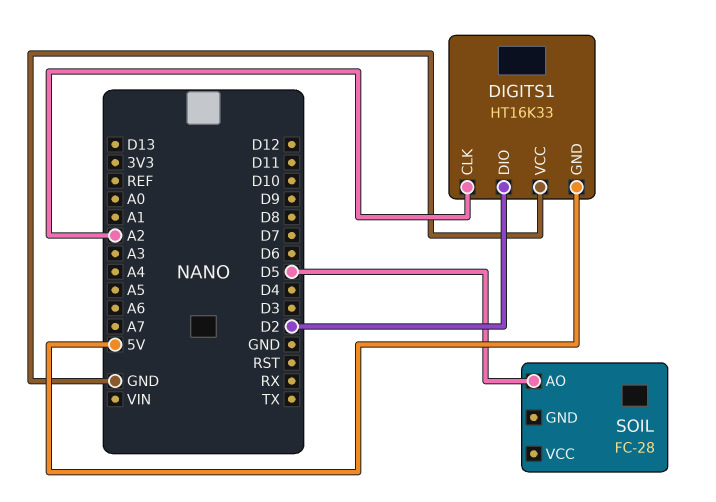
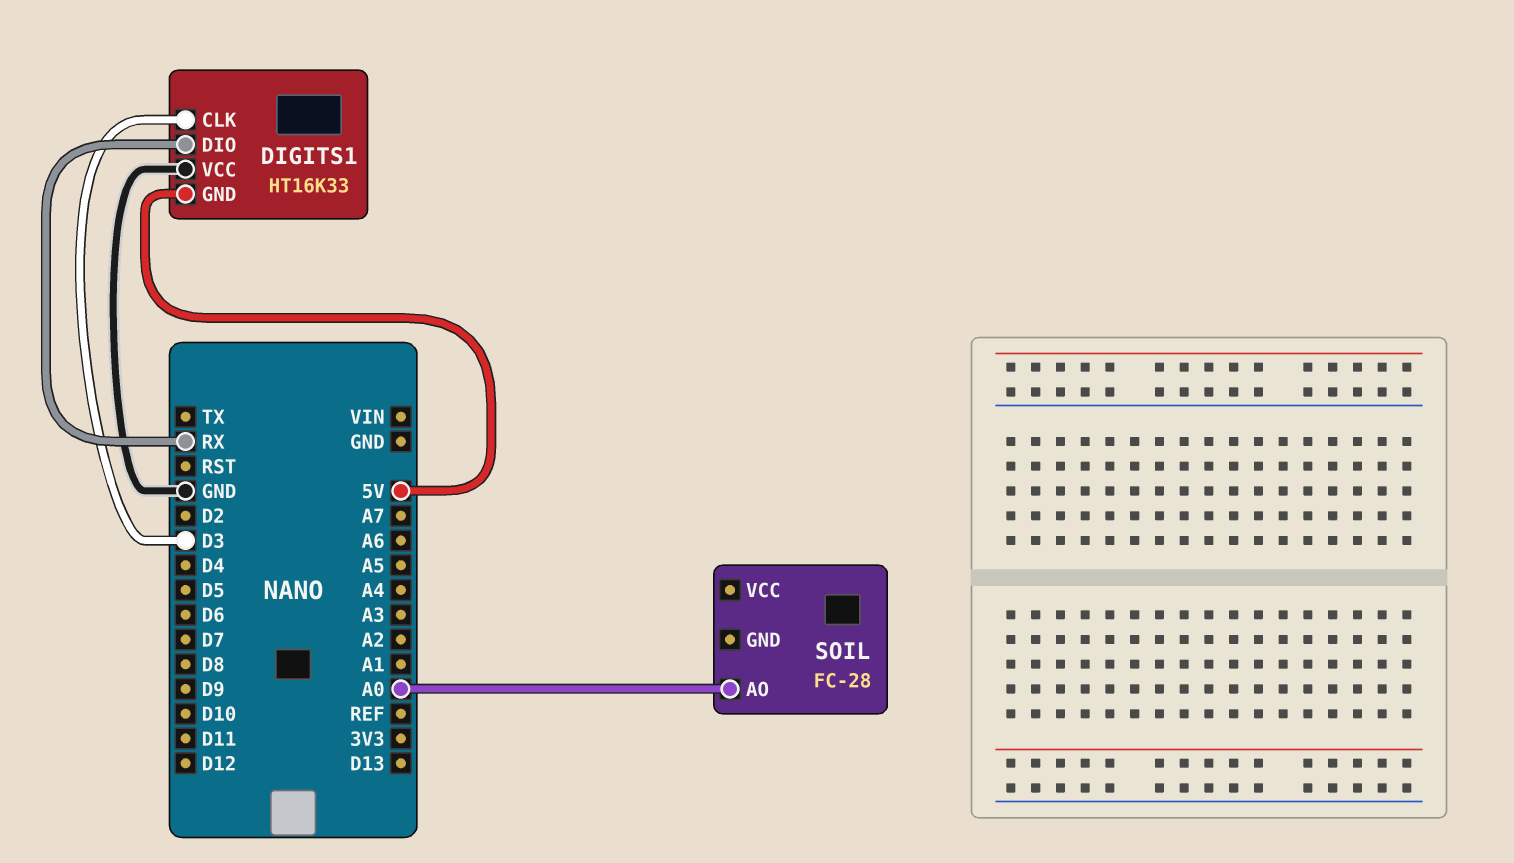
DIGITS1 pin CLK: A2 -> D3
DIGITS1 pin DIO: D2 -> RX
SOIL pin AO: D5 -> A0

